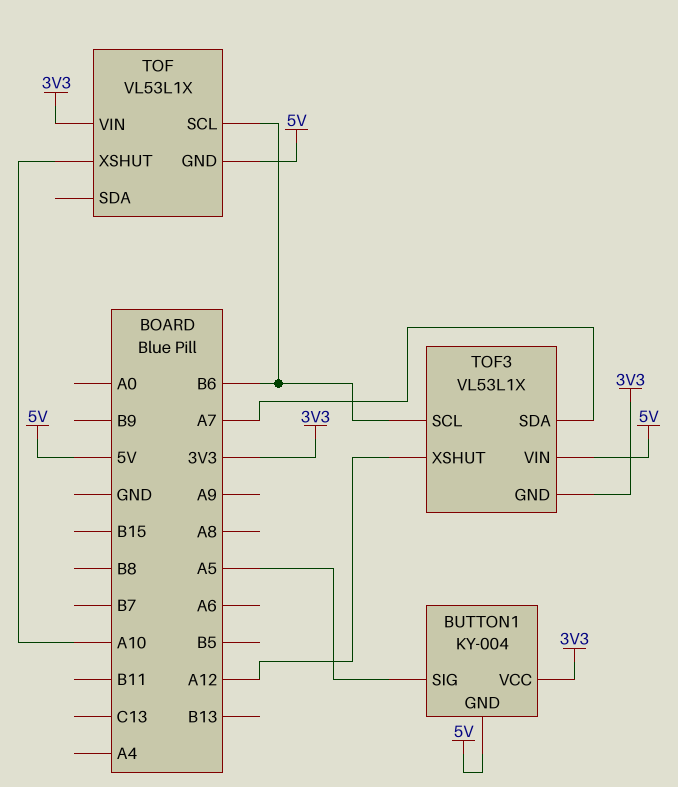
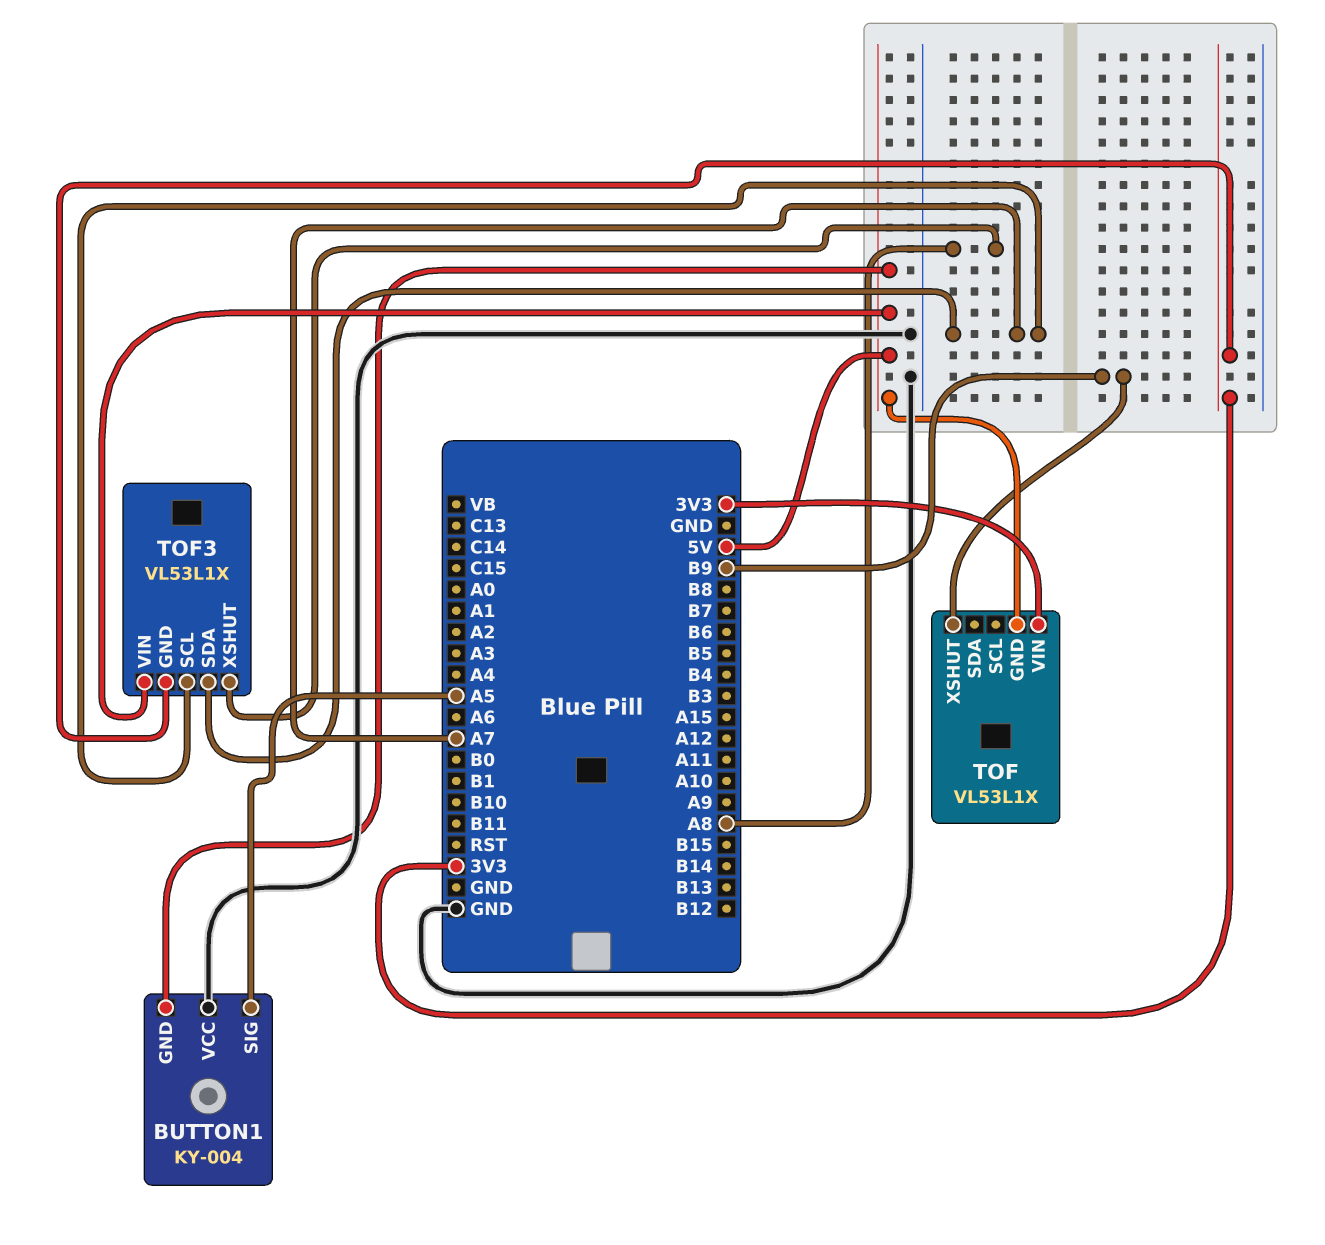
BUTTON1 pin VCC: 3V3 -> GND
TOF pin SCL: B6 -> none
TOF pin XSHUT: A10 -> B9
TOF3 pin SCL: B6 -> A7
TOF3 pin XSHUT: A12 -> A8

